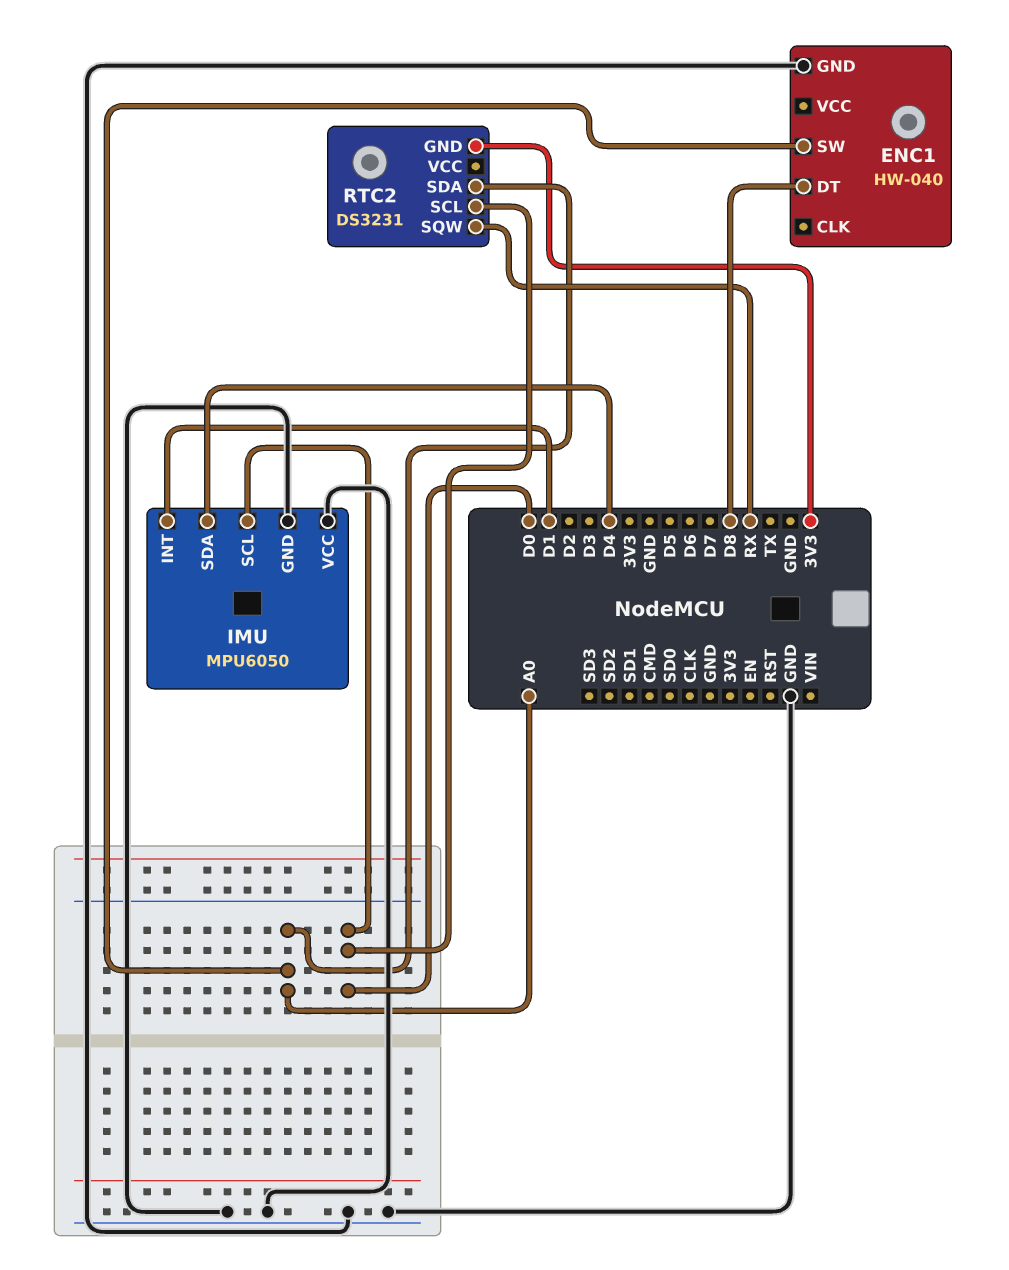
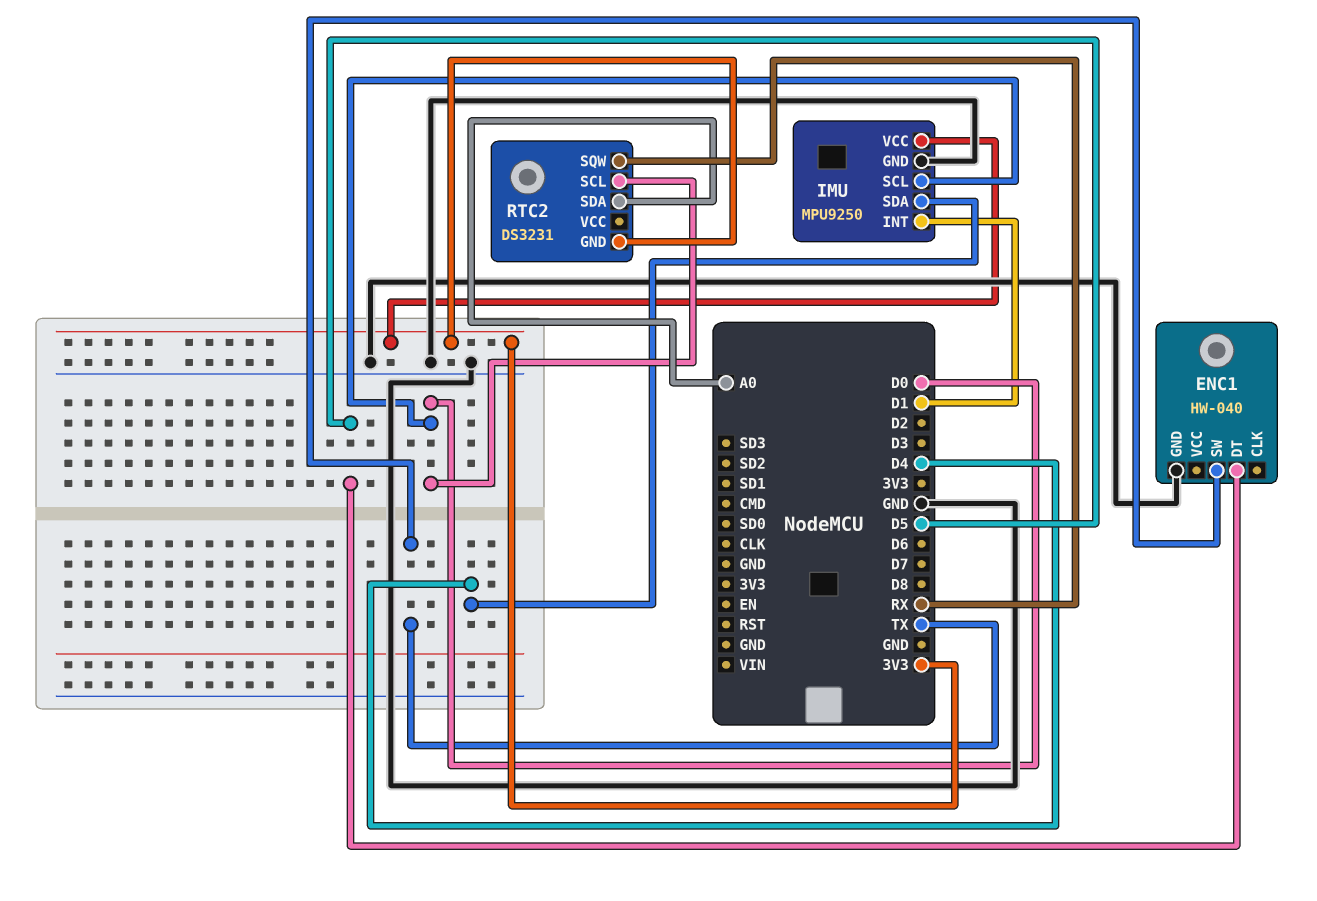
ENC1 pin DT: D8 -> D5
ENC1 pin SW: A0 -> TX
IMU: MPU6050 -> MPU9250
IMU pin VCC: GND -> 3V3

